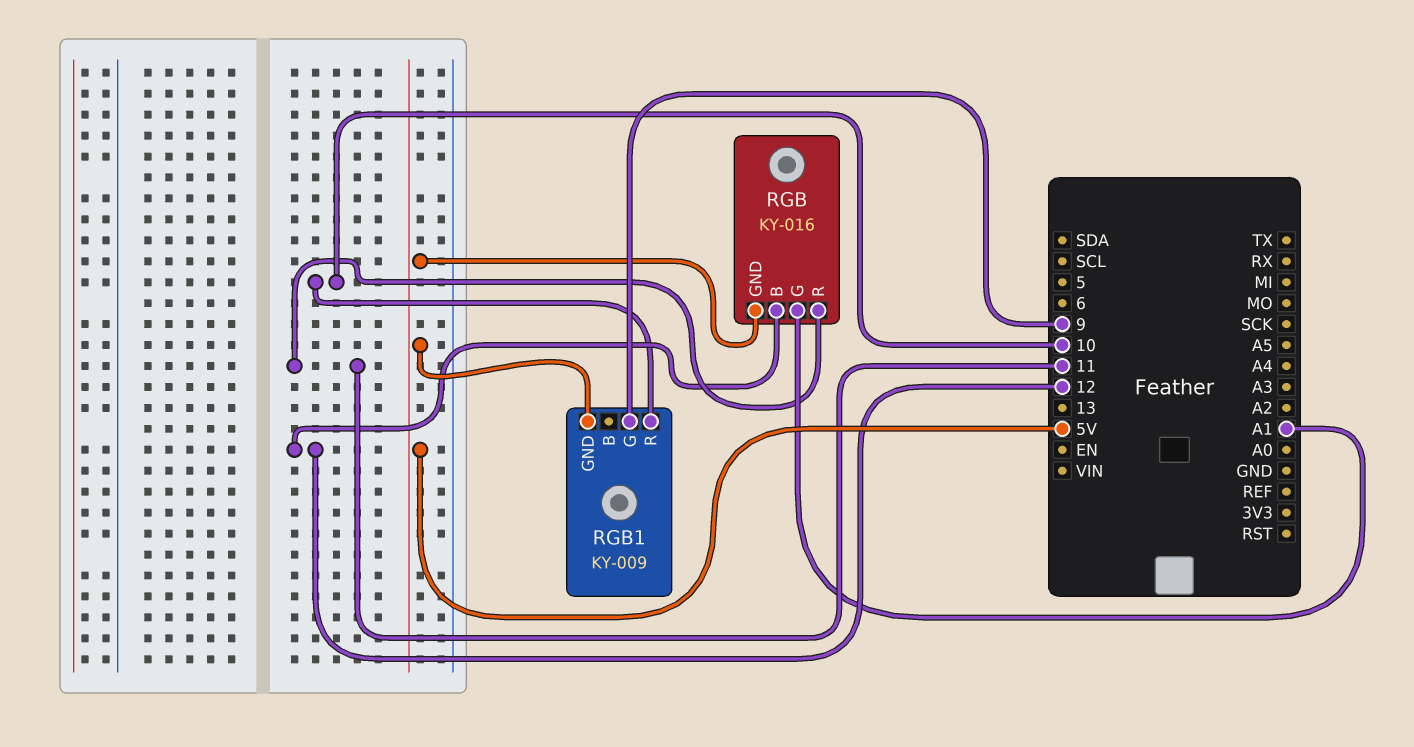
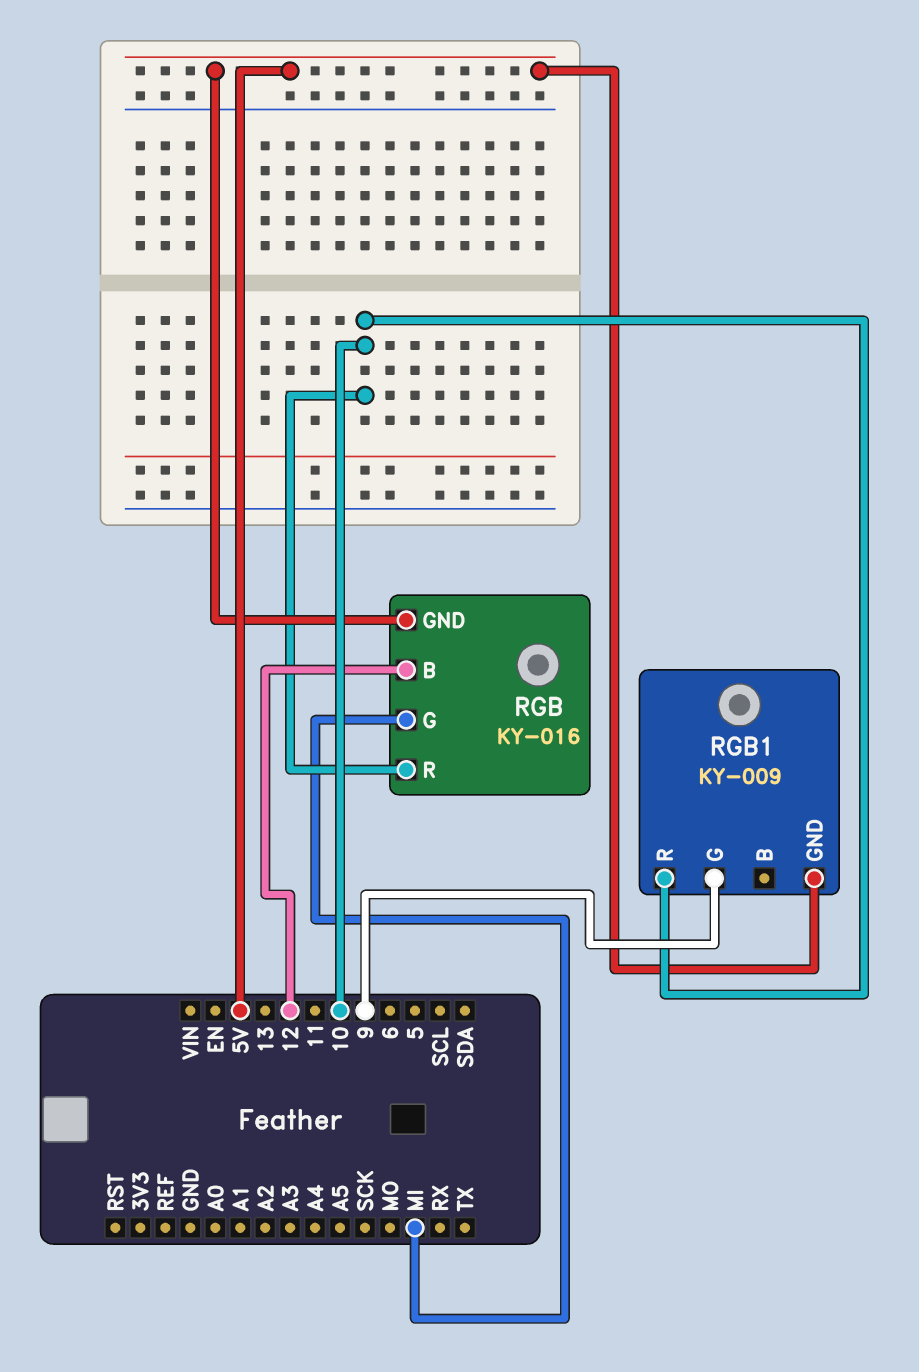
RGB pin G: A1 -> MI
RGB pin R: 11 -> 10

